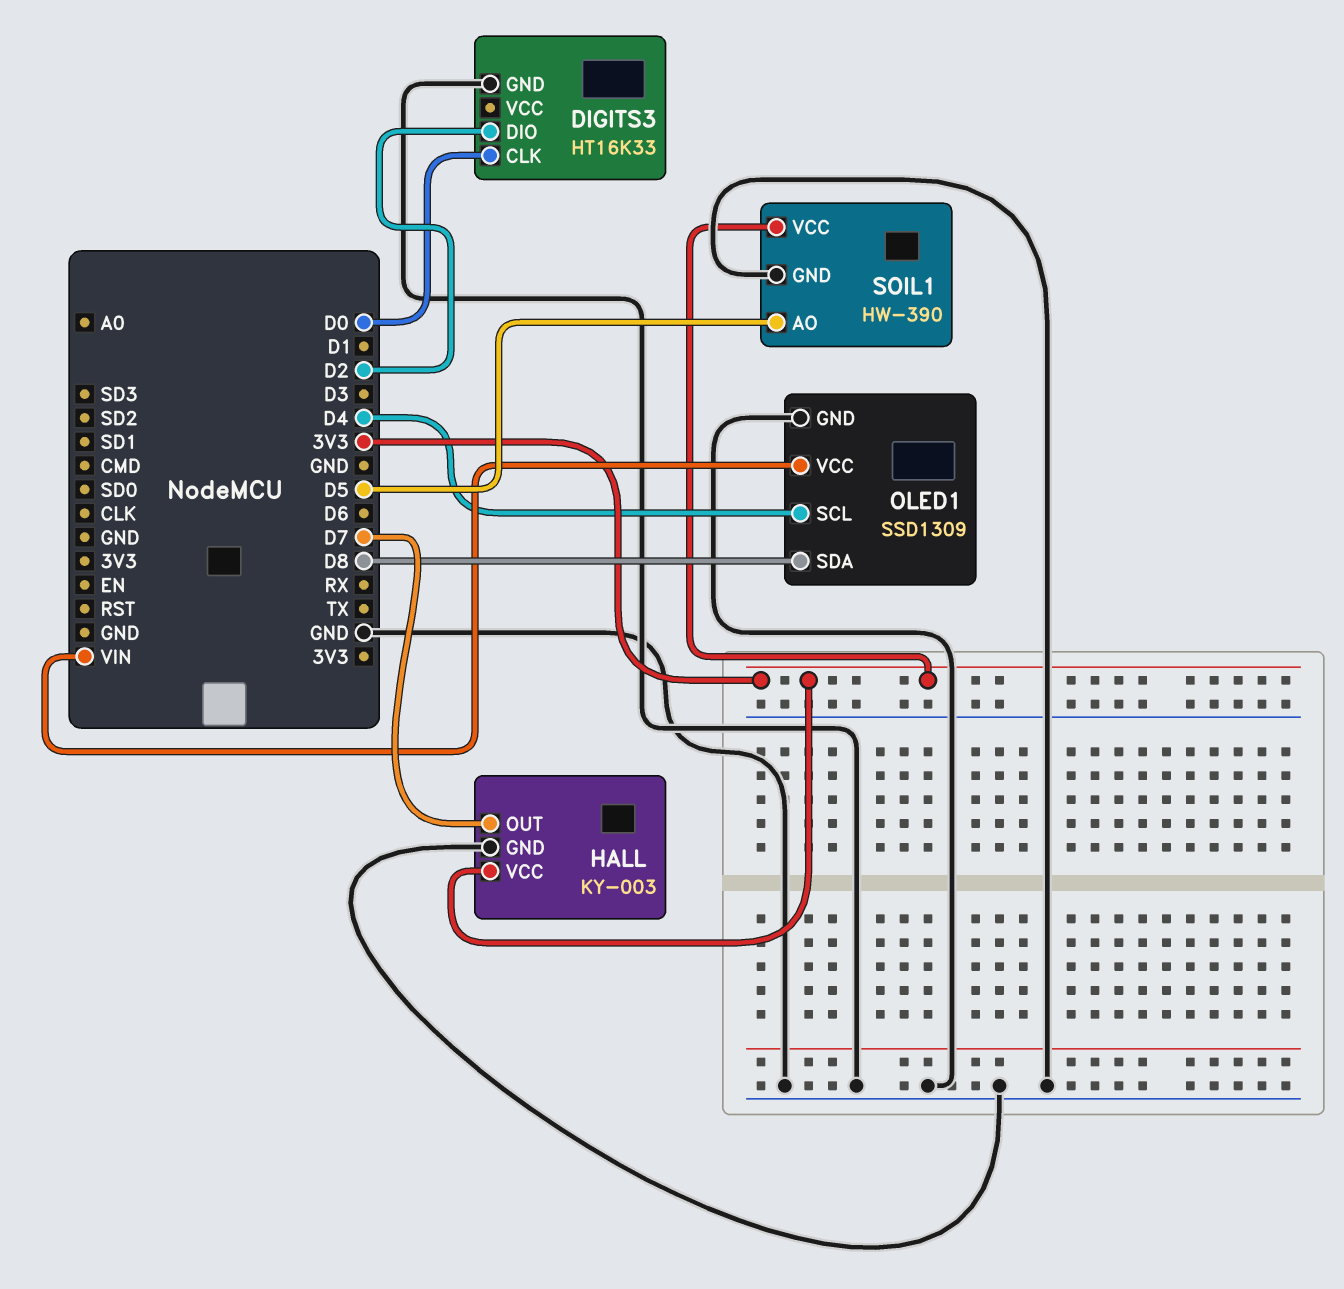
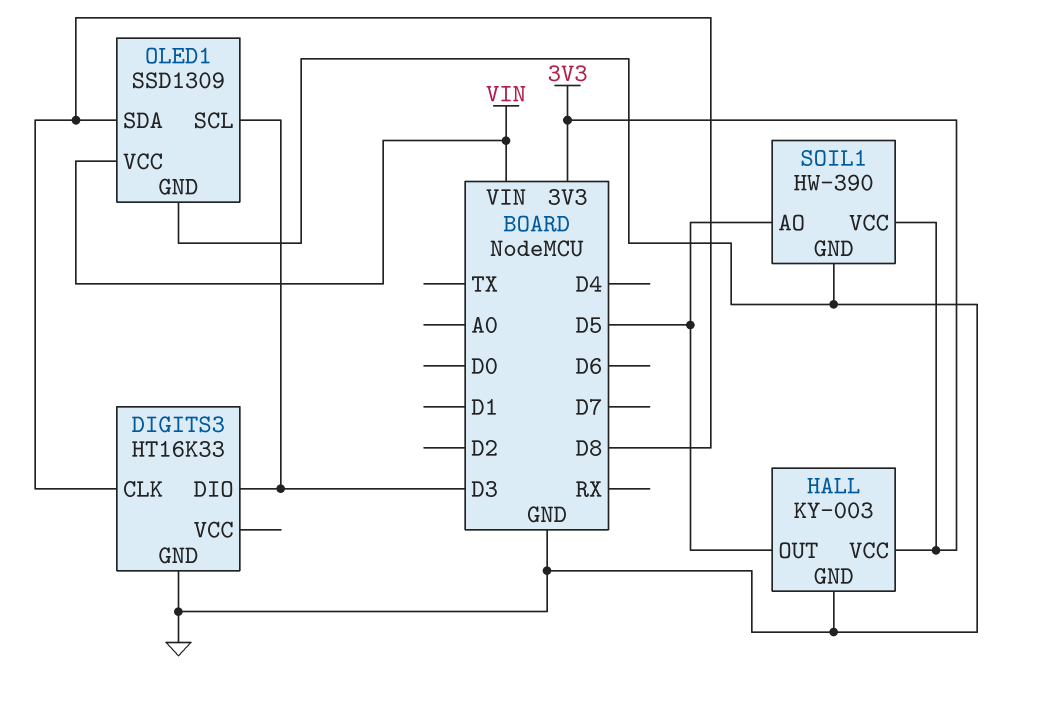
DIGITS3 pin CLK: D0 -> D8
DIGITS3 pin DIO: D2 -> D3
HALL pin OUT: D7 -> D5
OLED1 pin SCL: D4 -> D3

